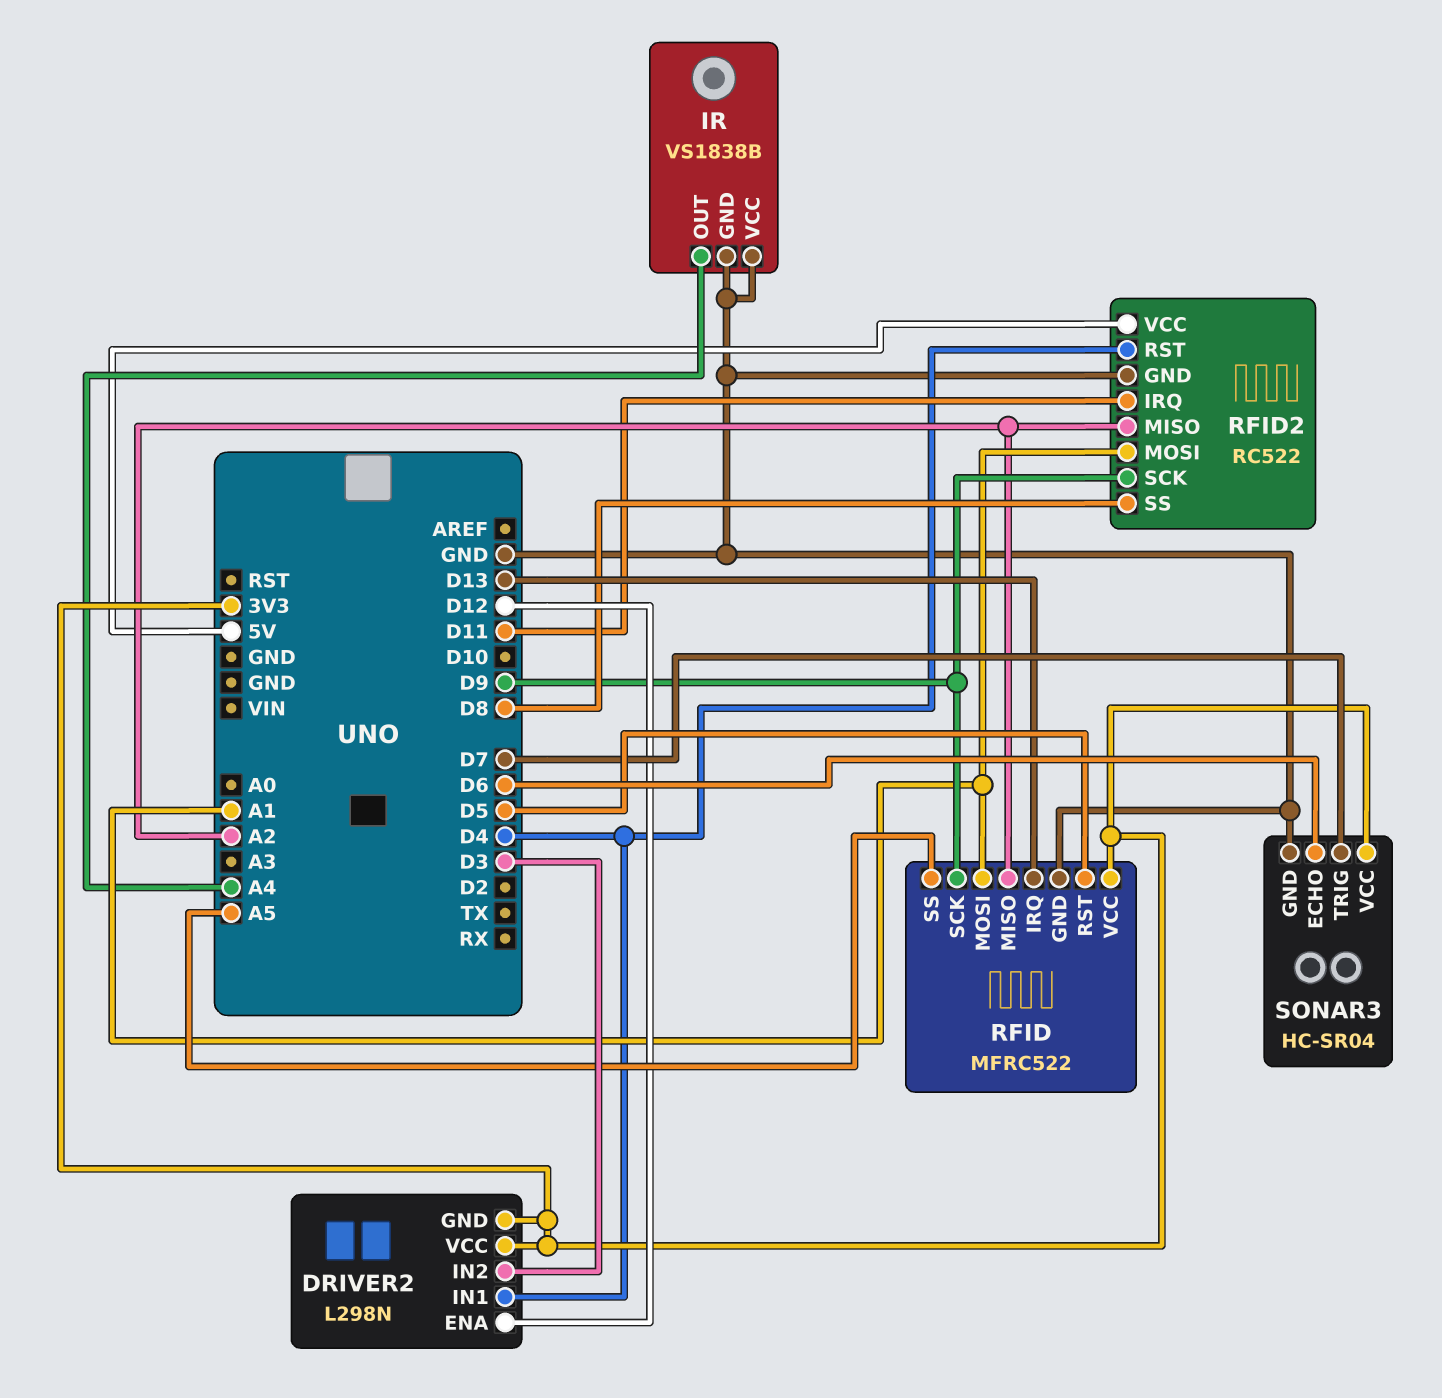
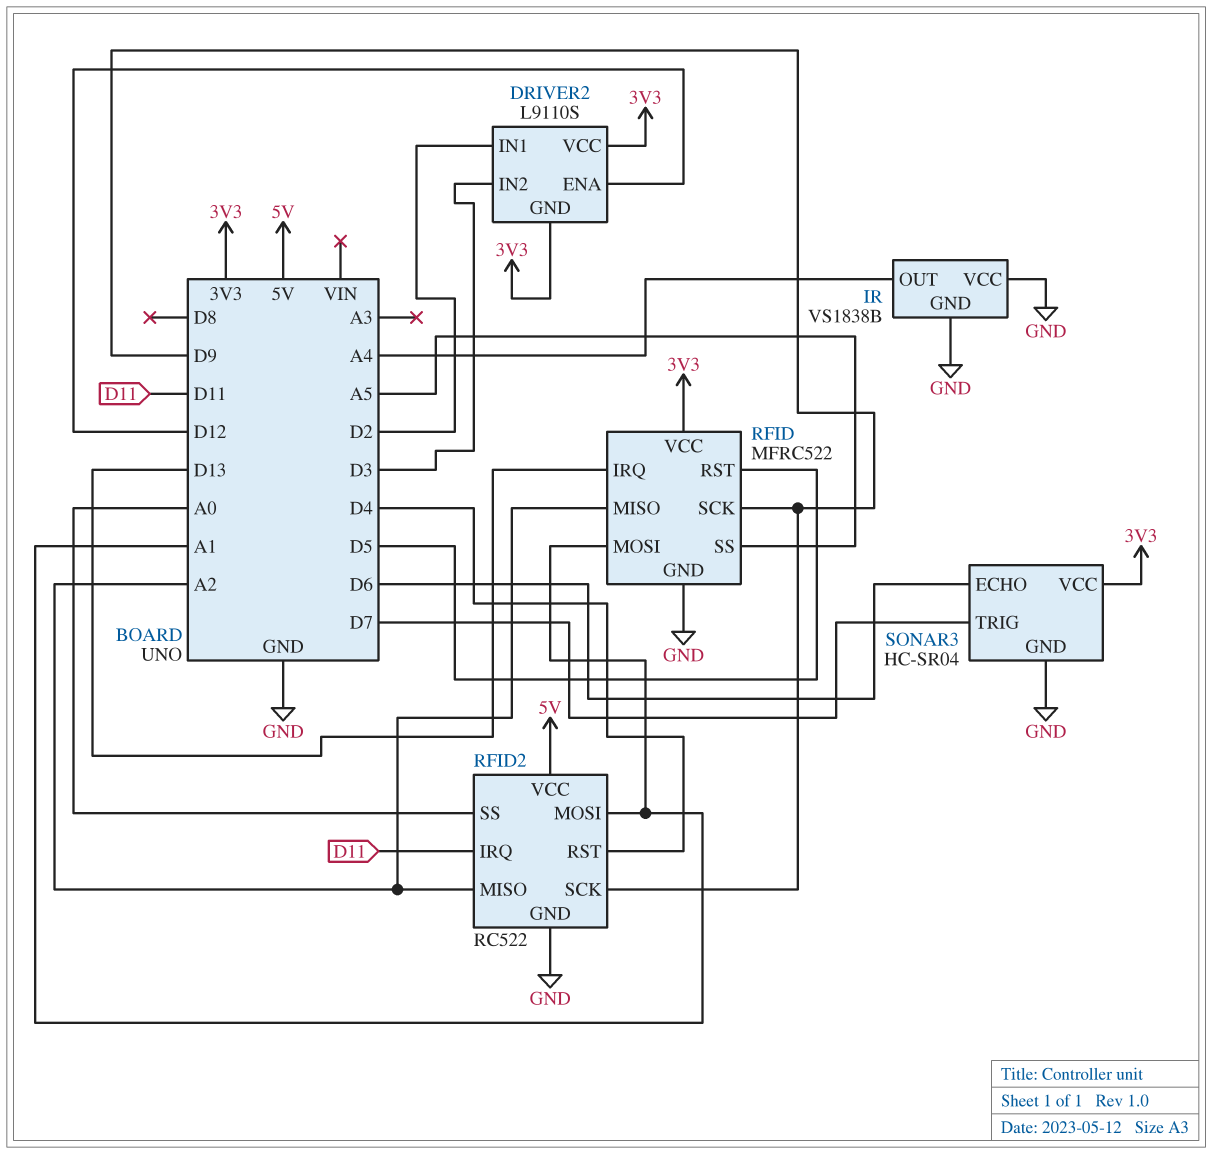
DRIVER2: L298N -> L9110S
DRIVER2 pin IN1: D4 -> D2
RFID2 pin SS: D8 -> A0

